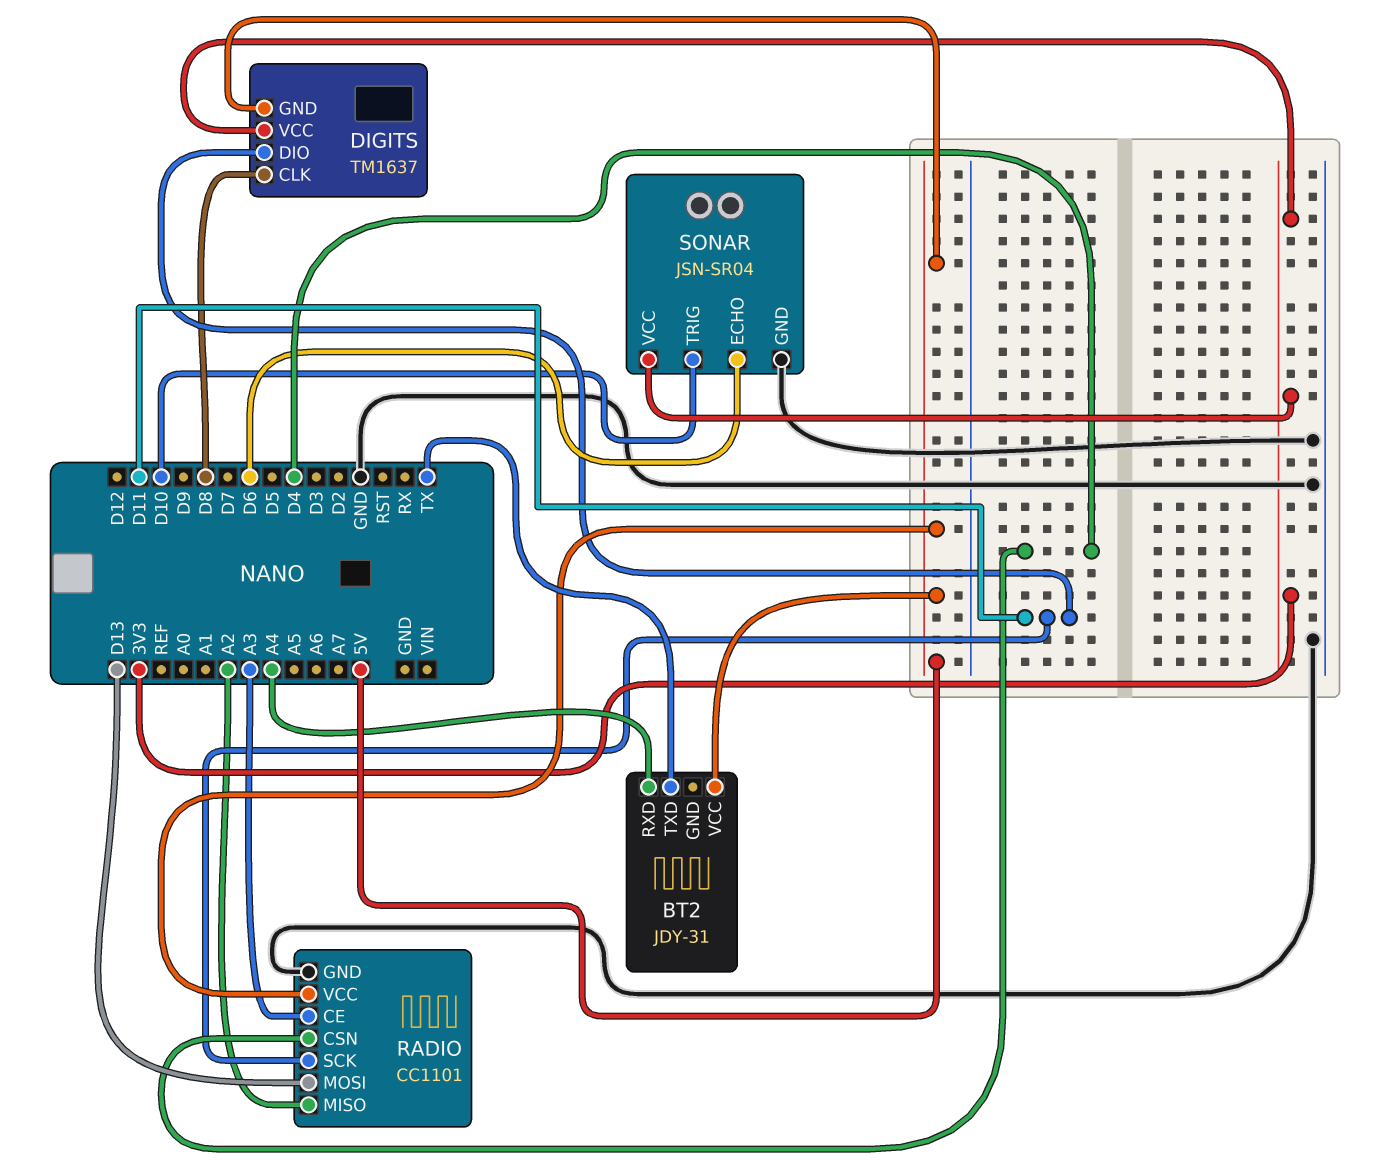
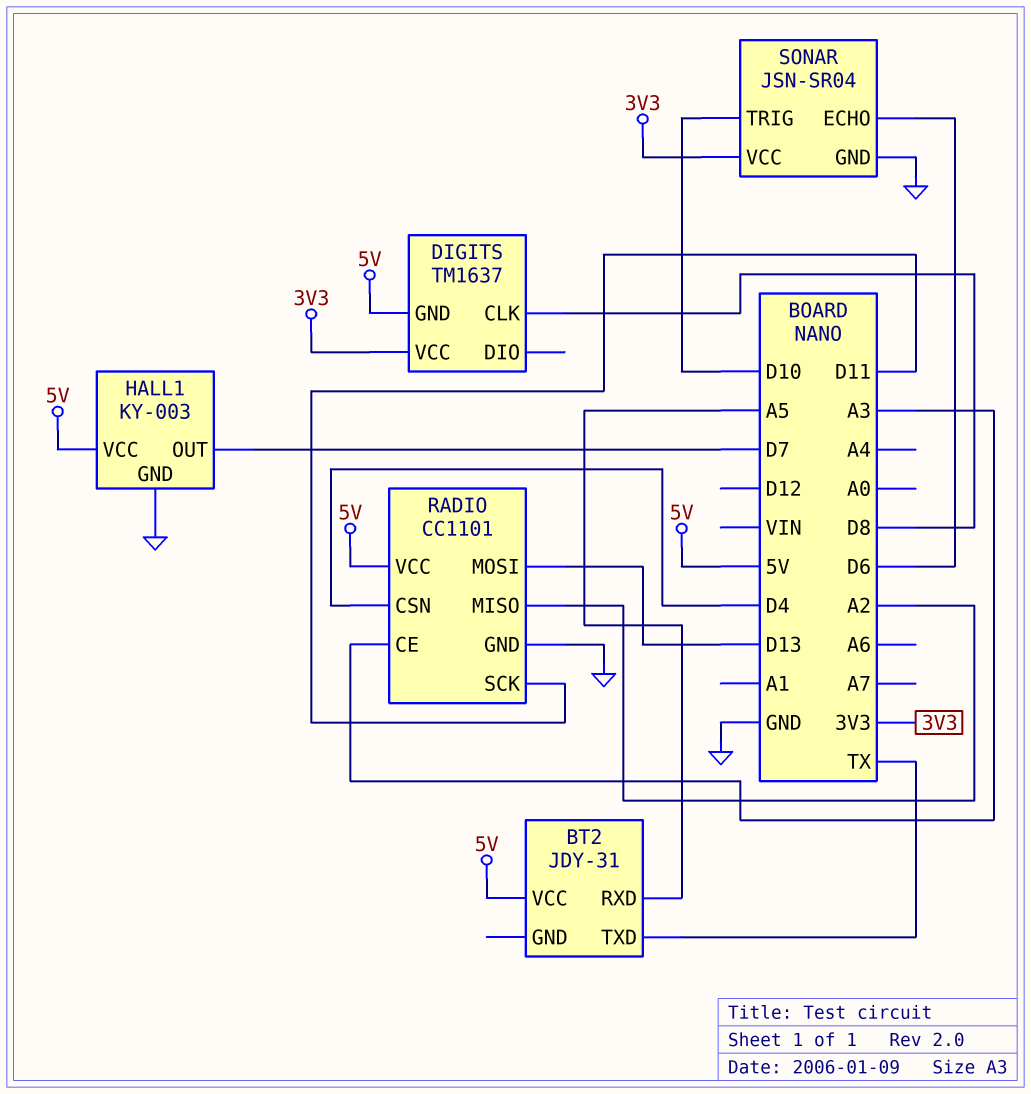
BT2 pin RXD: A4 -> A5
DIGITS pin DIO: D11 -> none
HALL1: none -> KY-003
HALL1 pin GND: none -> GND
HALL1 pin OUT: none -> D7
HALL1 pin VCC: none -> 5V

